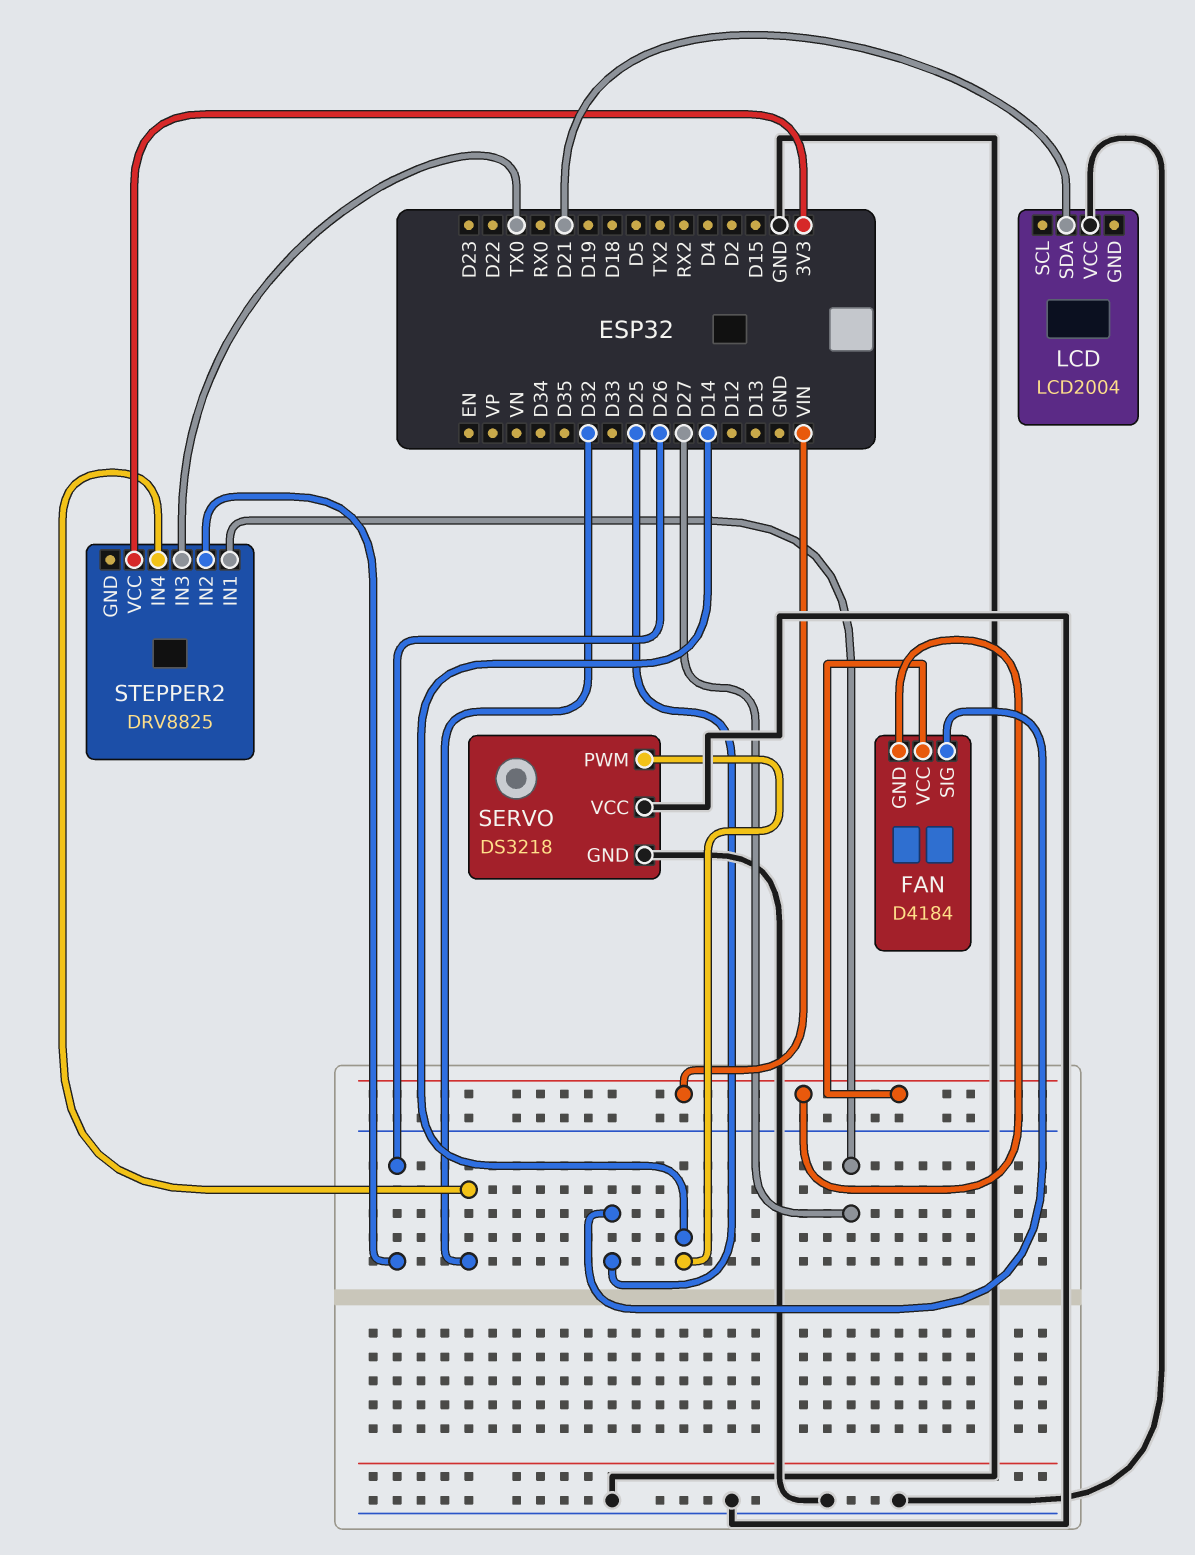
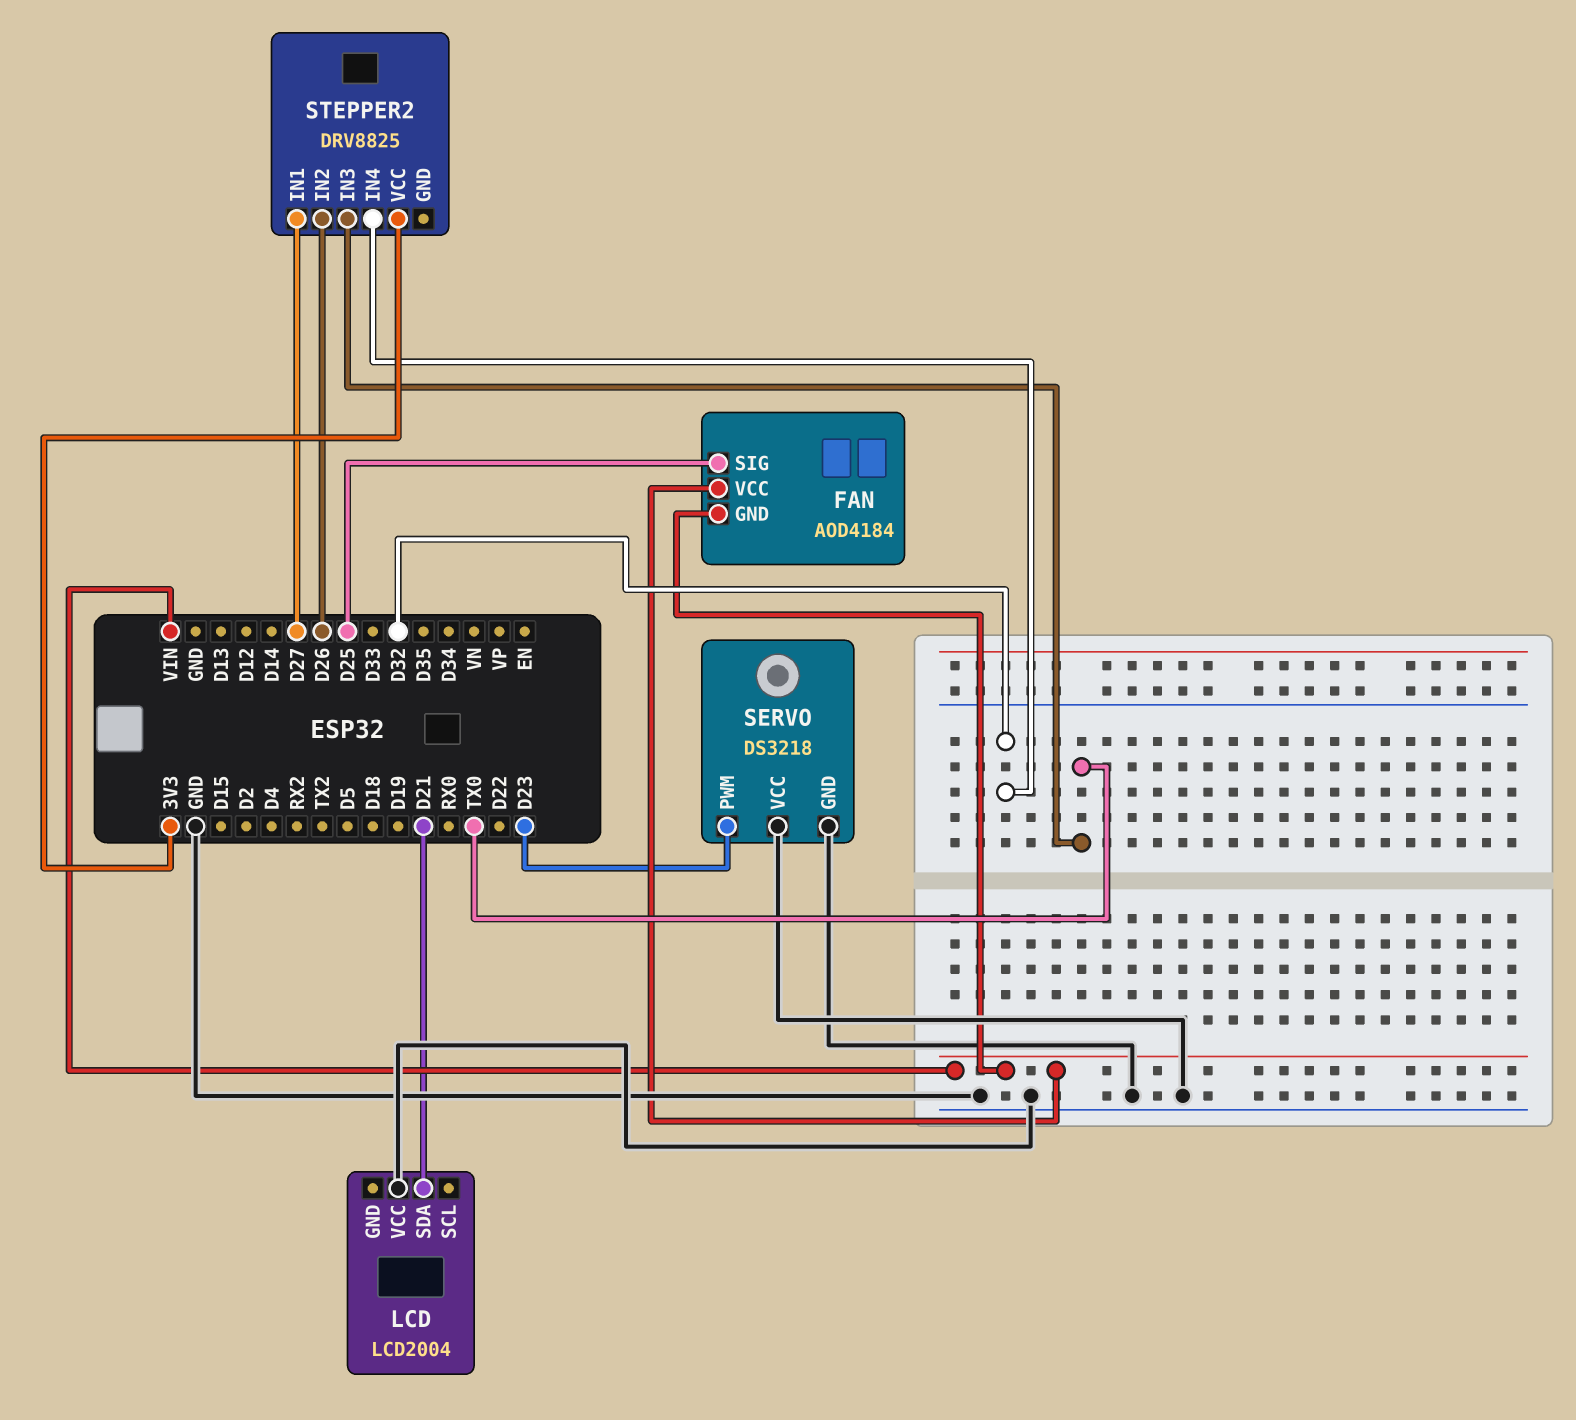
FAN: D4184 -> AOD4184
SERVO pin PWM: D14 -> D23

